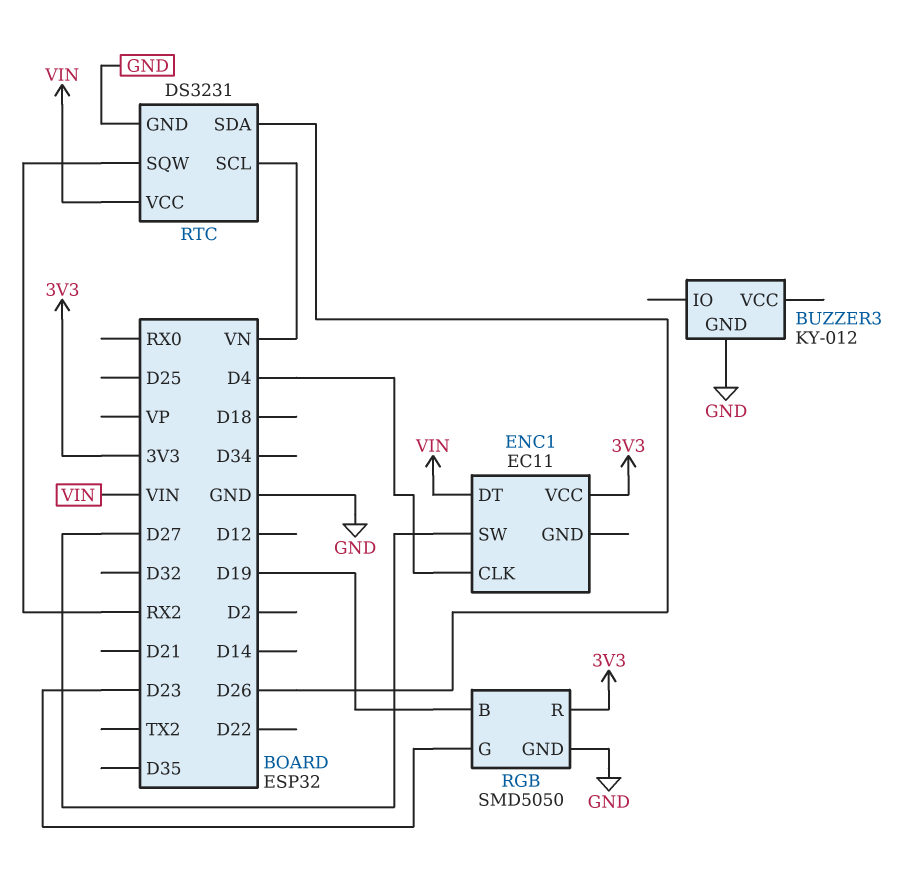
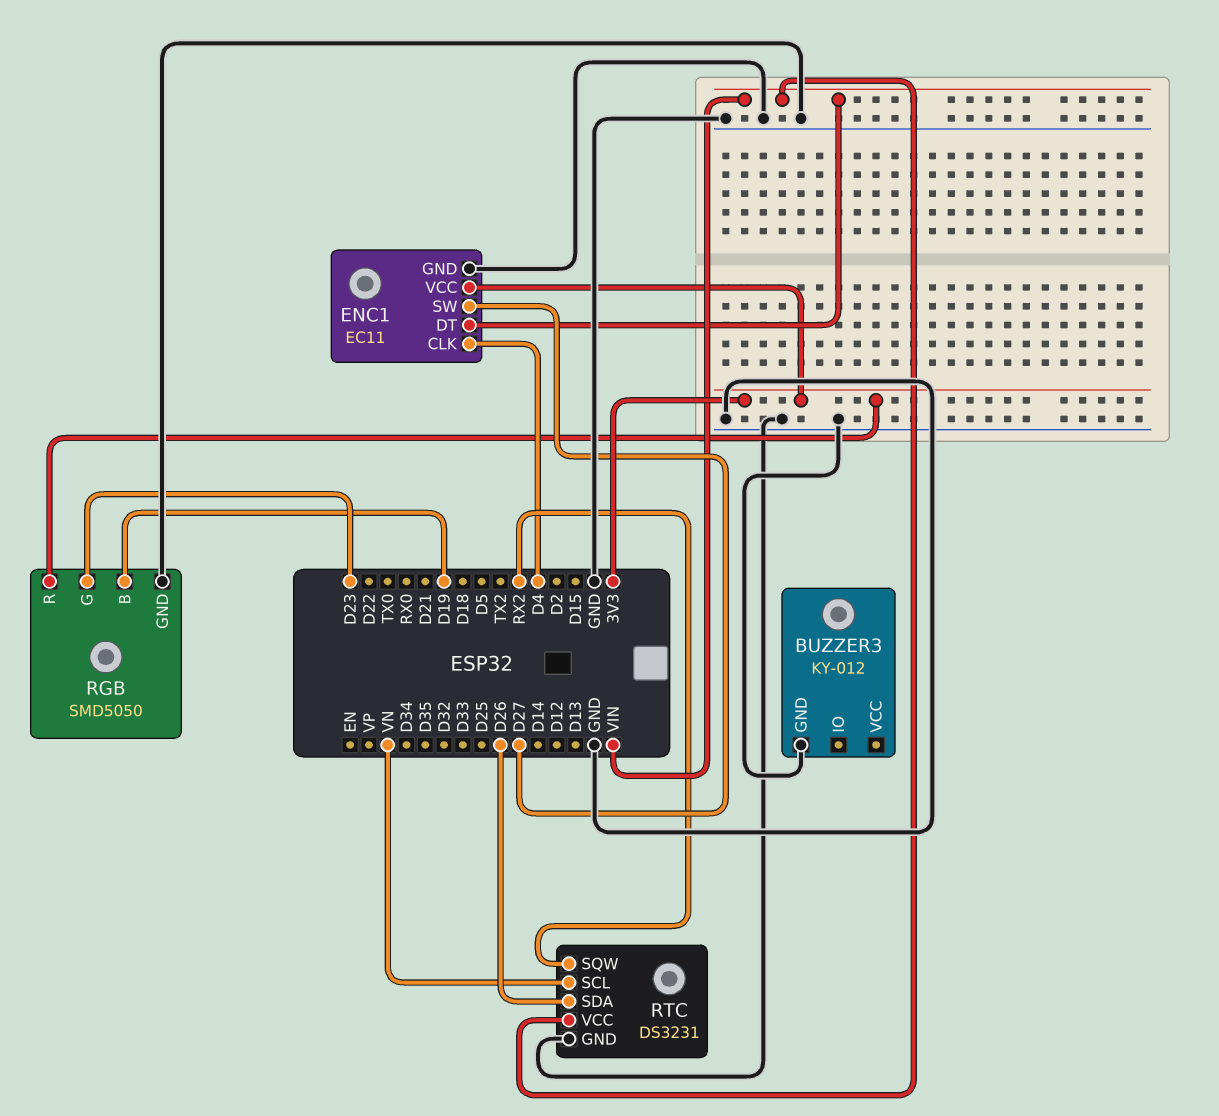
ENC1 pin GND: none -> GND

